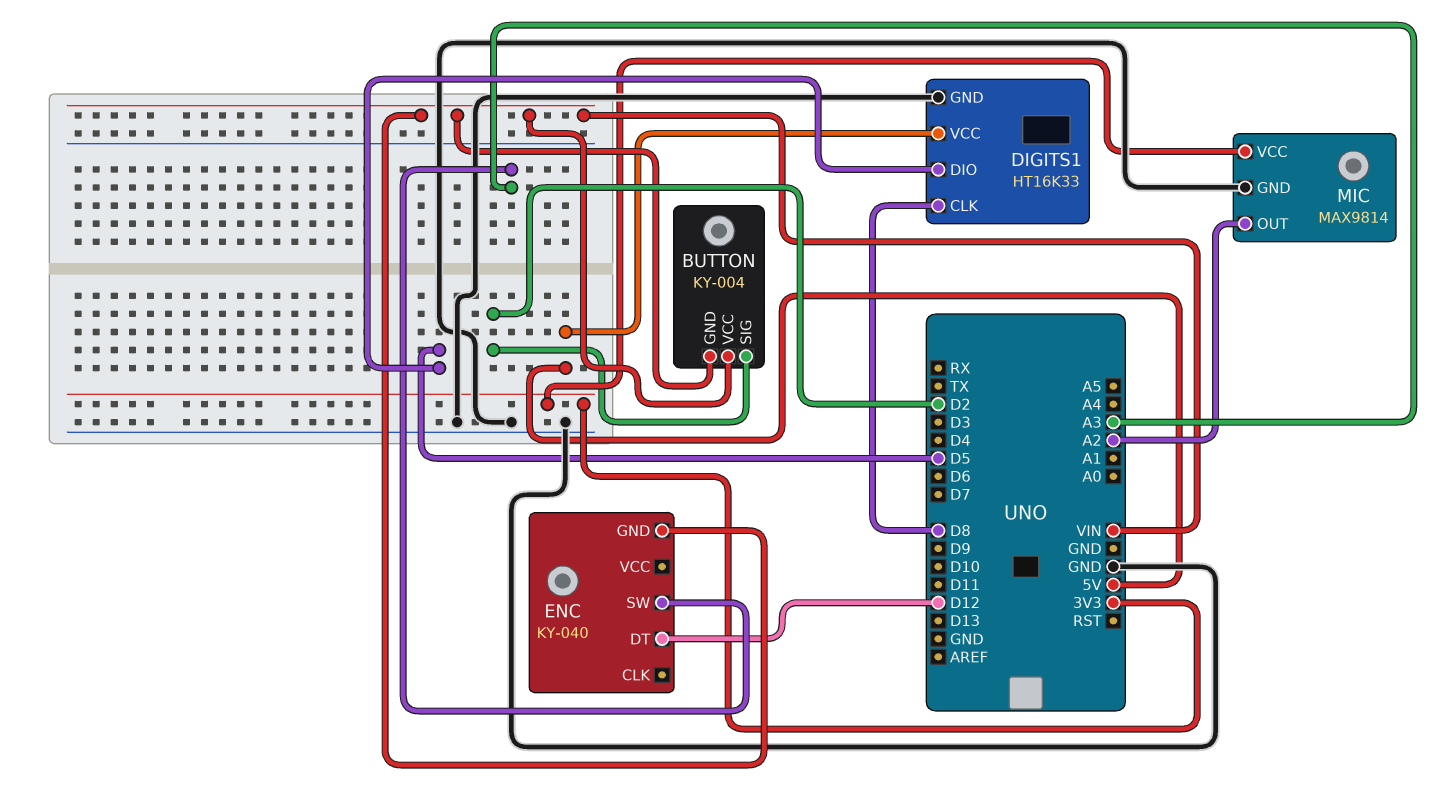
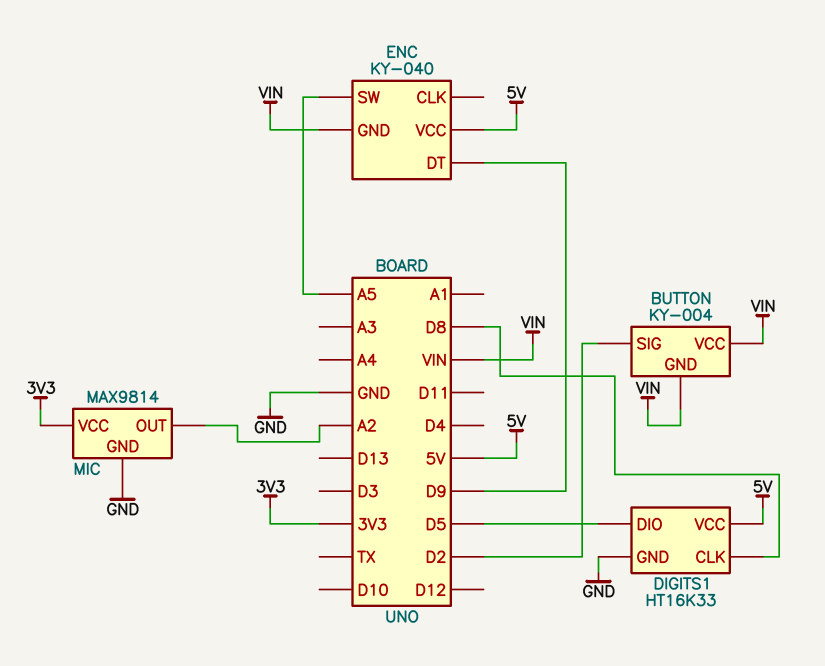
ENC pin DT: D12 -> D9
ENC pin SW: A3 -> A5
ENC pin VCC: none -> 5V

